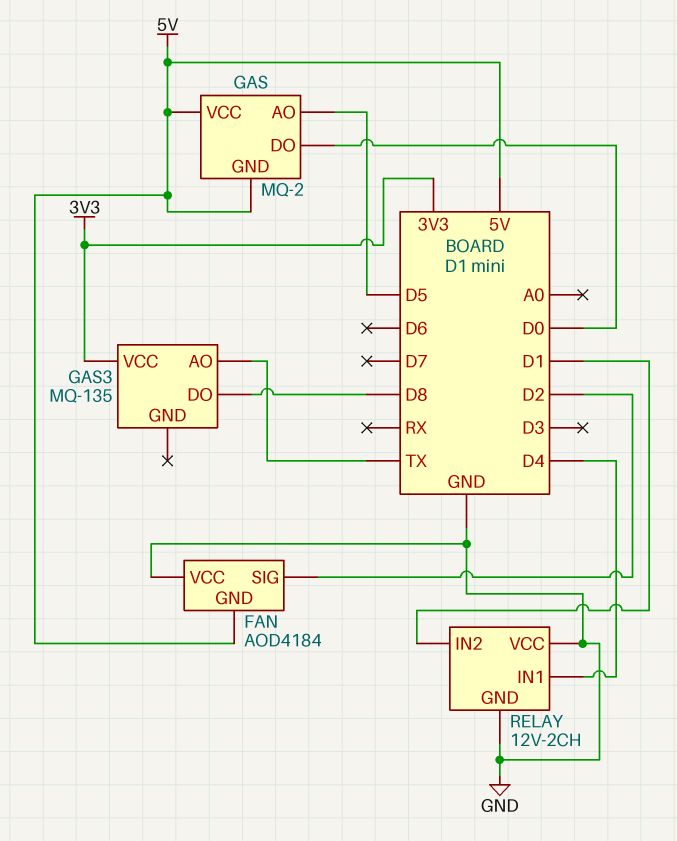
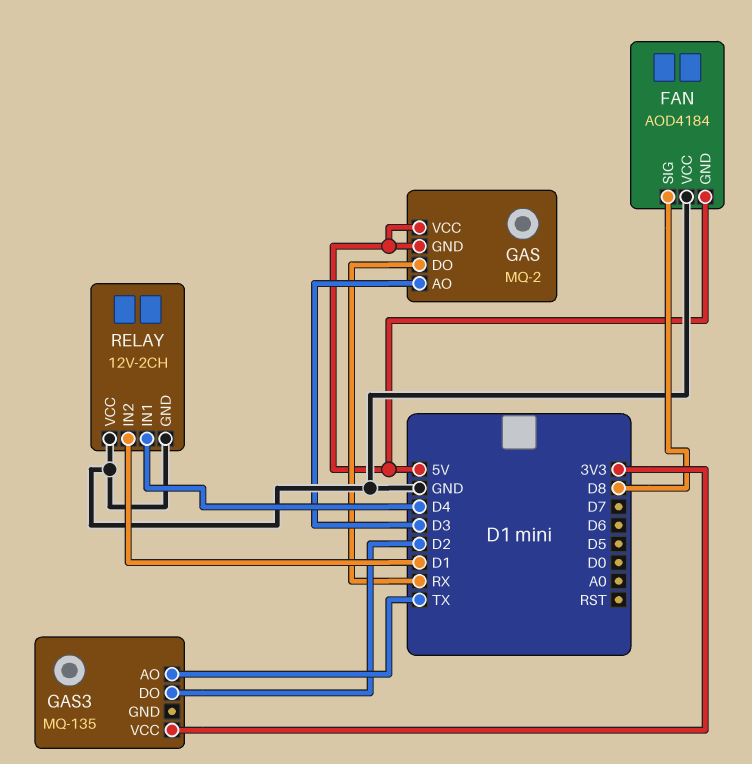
FAN pin SIG: D2 -> D8
GAS pin AO: D5 -> D3
GAS pin DO: D0 -> RX
GAS3 pin DO: D8 -> D2

